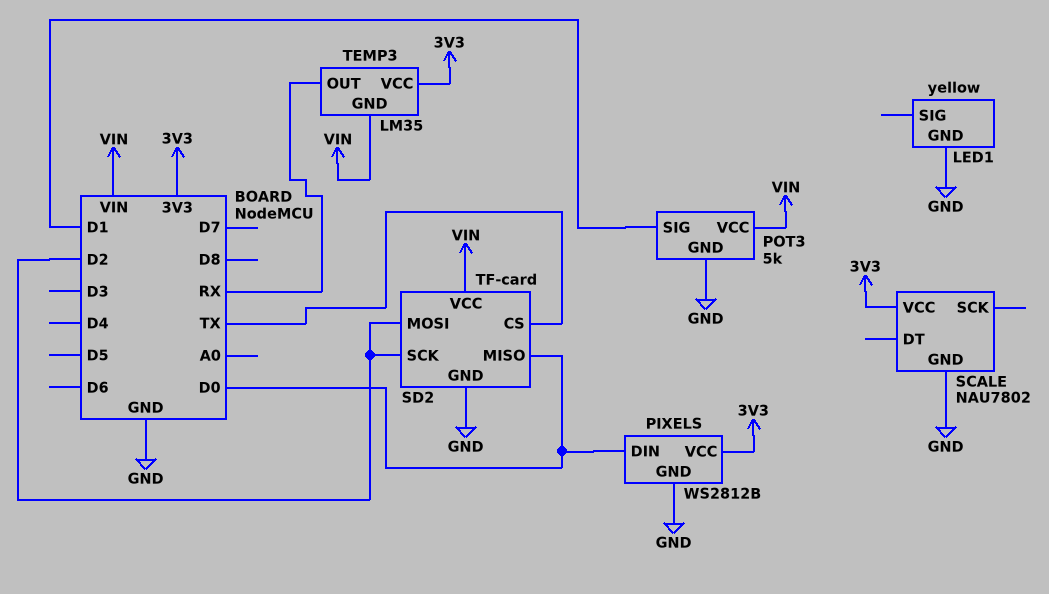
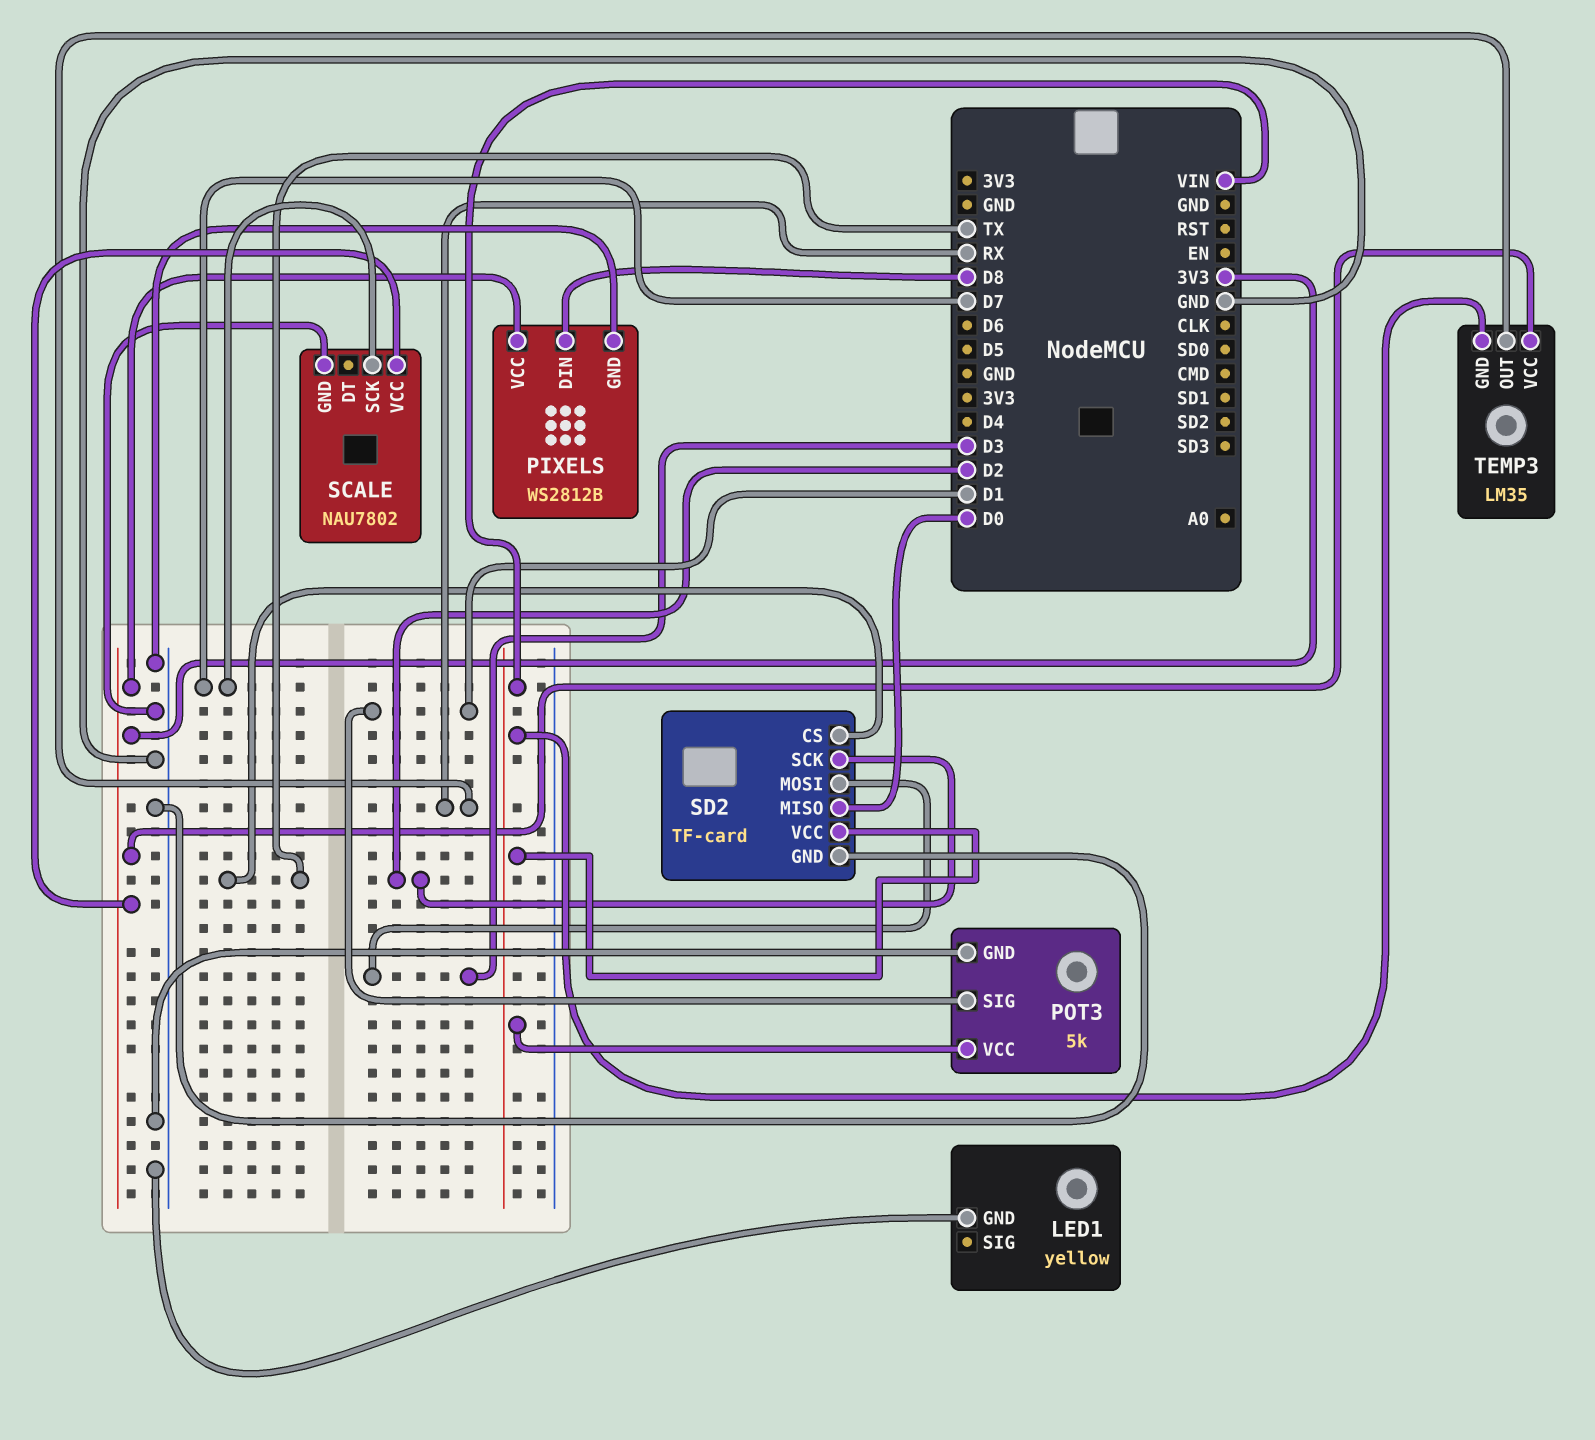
PIXELS pin DIN: D0 -> D8
SCALE pin SCK: none -> D7
SD2 pin MOSI: D2 -> D3

